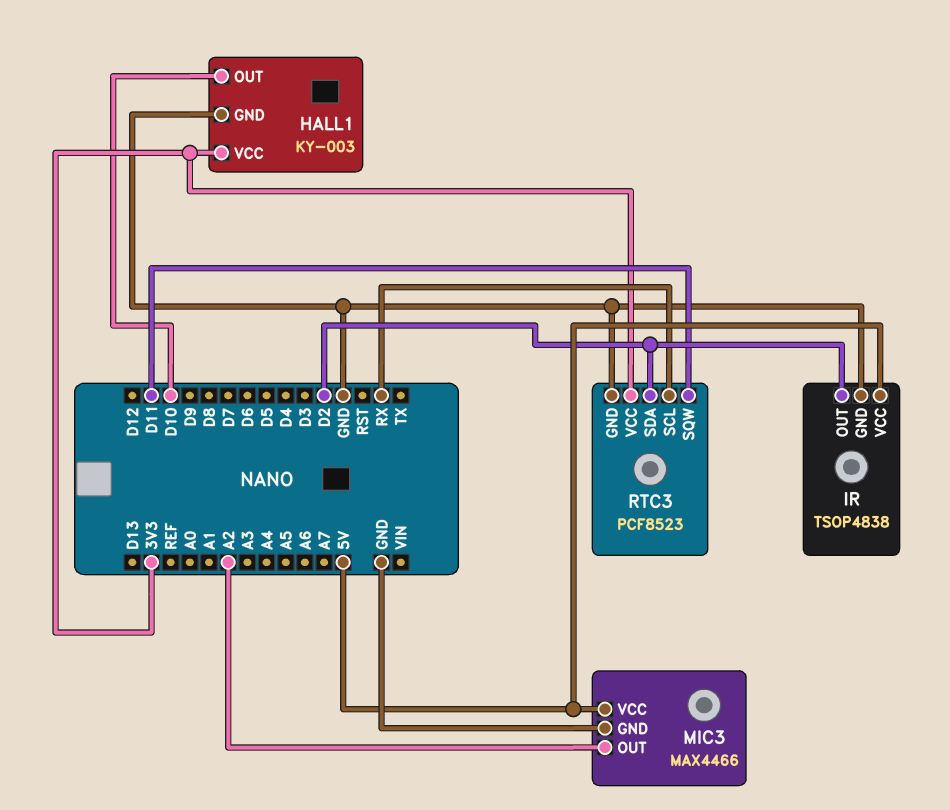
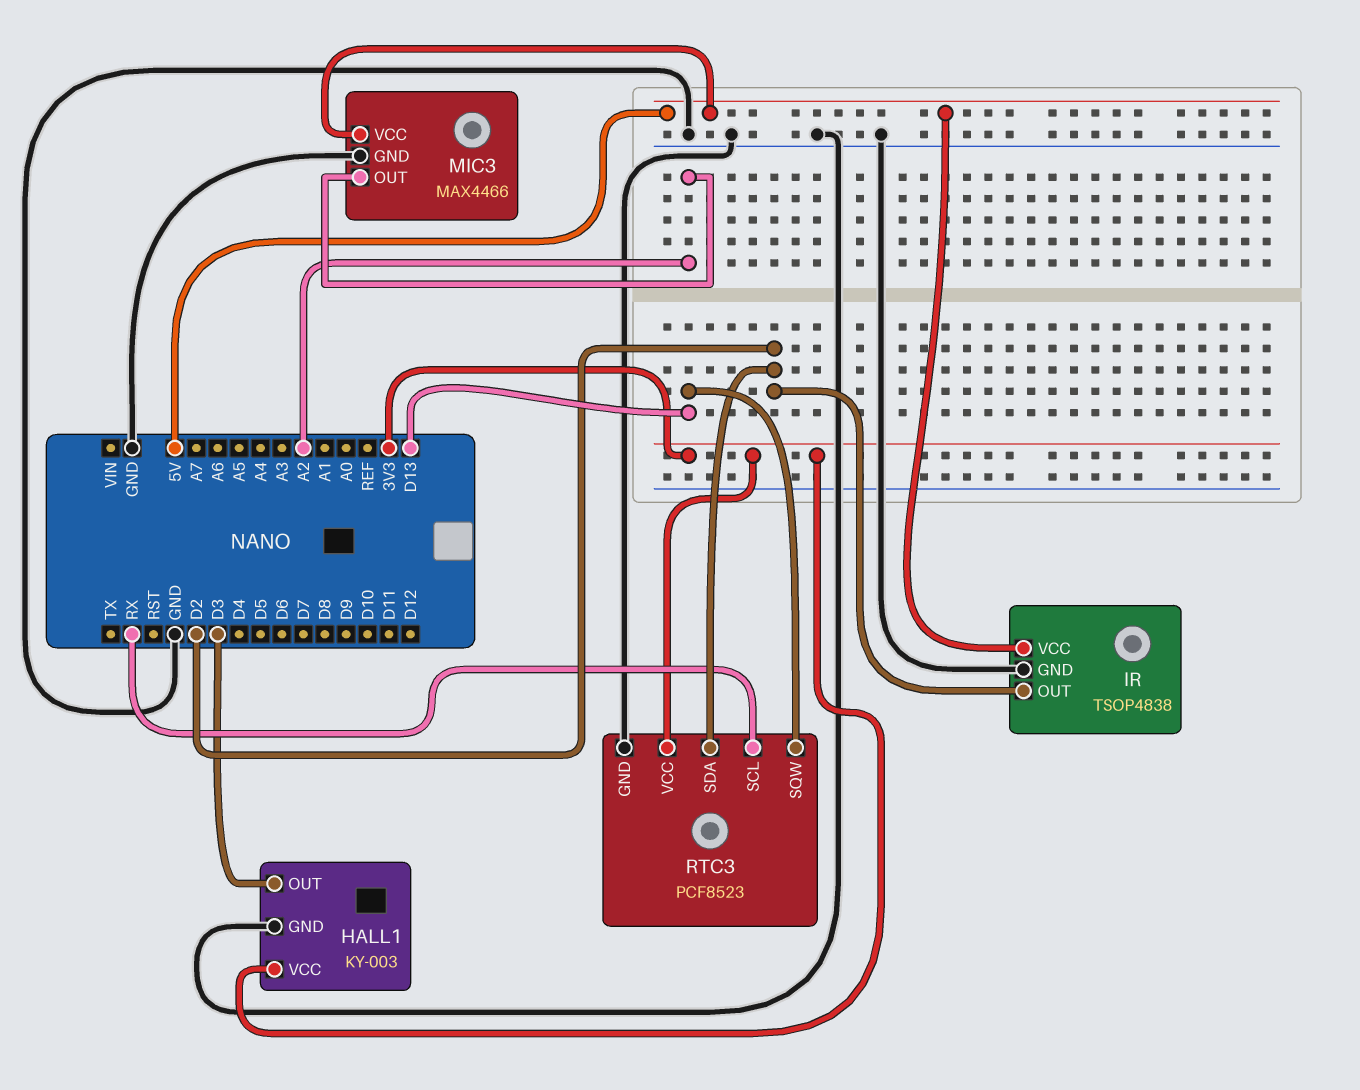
HALL1 pin OUT: D10 -> D3
RTC3 pin SQW: D11 -> D13

